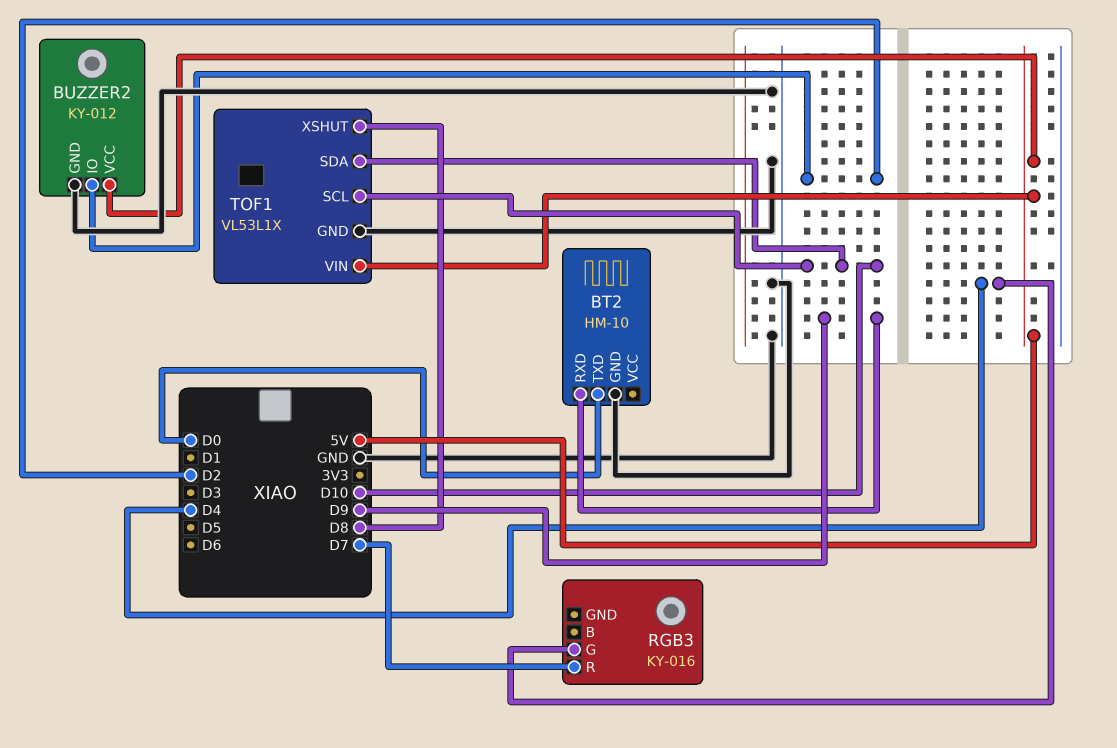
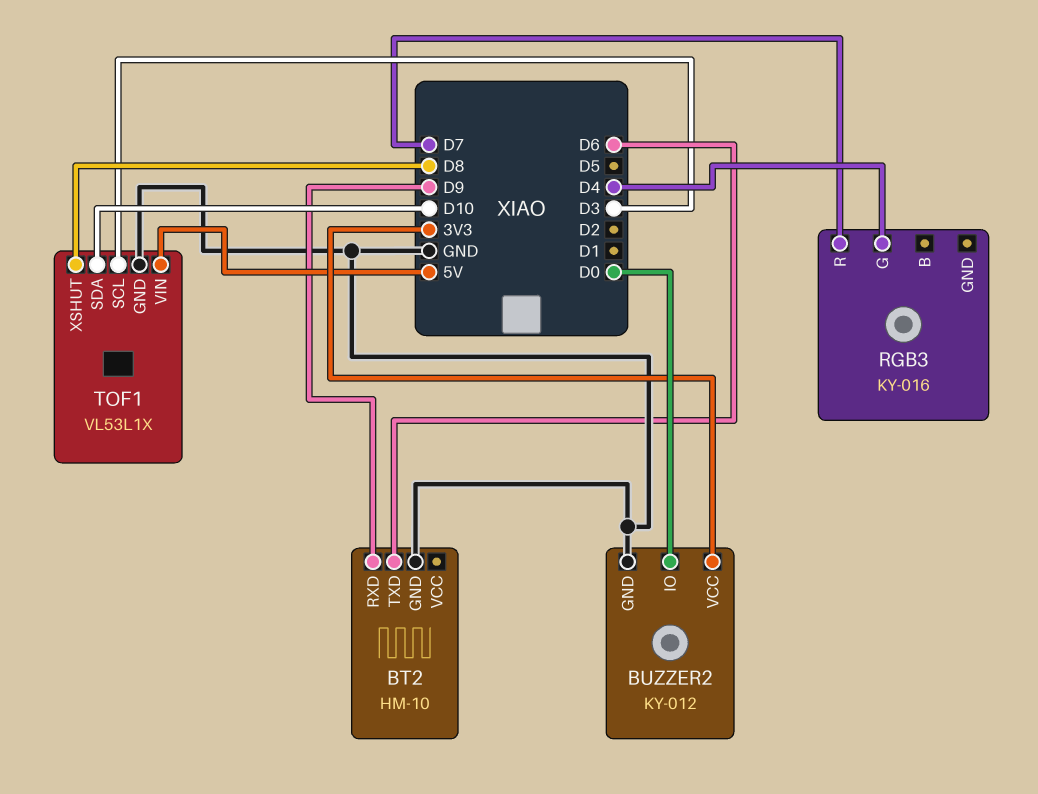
BT2 pin TXD: D0 -> D6
BUZZER2 pin IO: D2 -> D0
BUZZER2 pin VCC: 5V -> 3V3
TOF1 pin SCL: D10 -> D3

